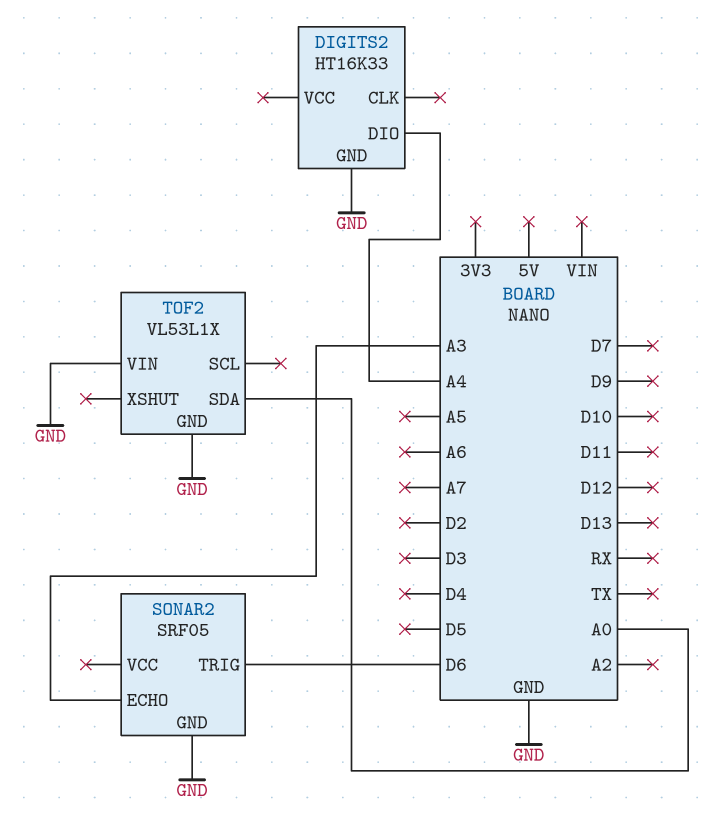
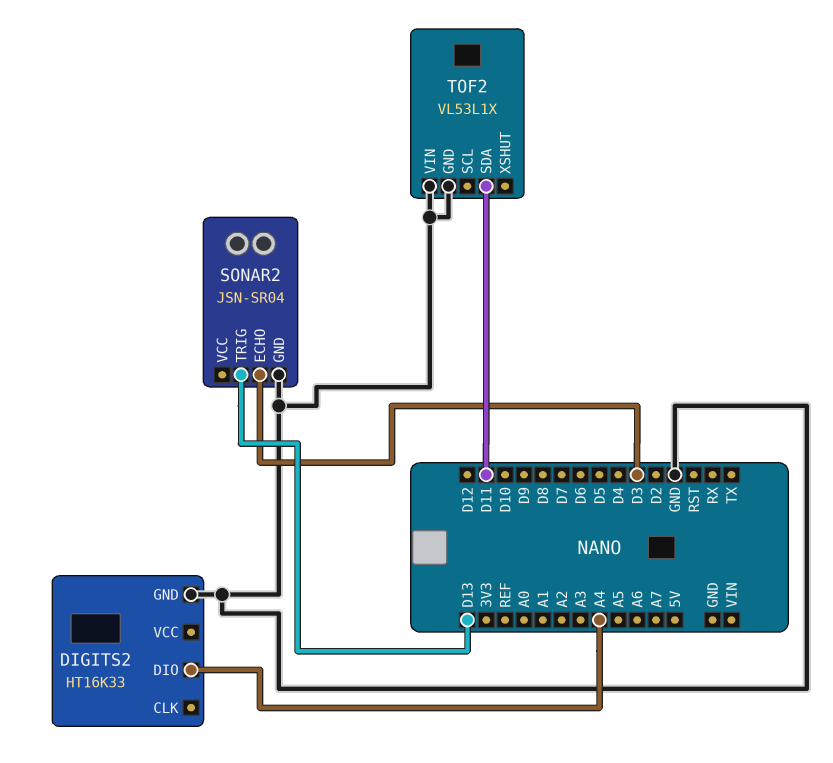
SONAR2: SRF05 -> JSN-SR04
SONAR2 pin ECHO: A3 -> D3
SONAR2 pin TRIG: D6 -> D13
TOF2 pin SDA: A0 -> D11

